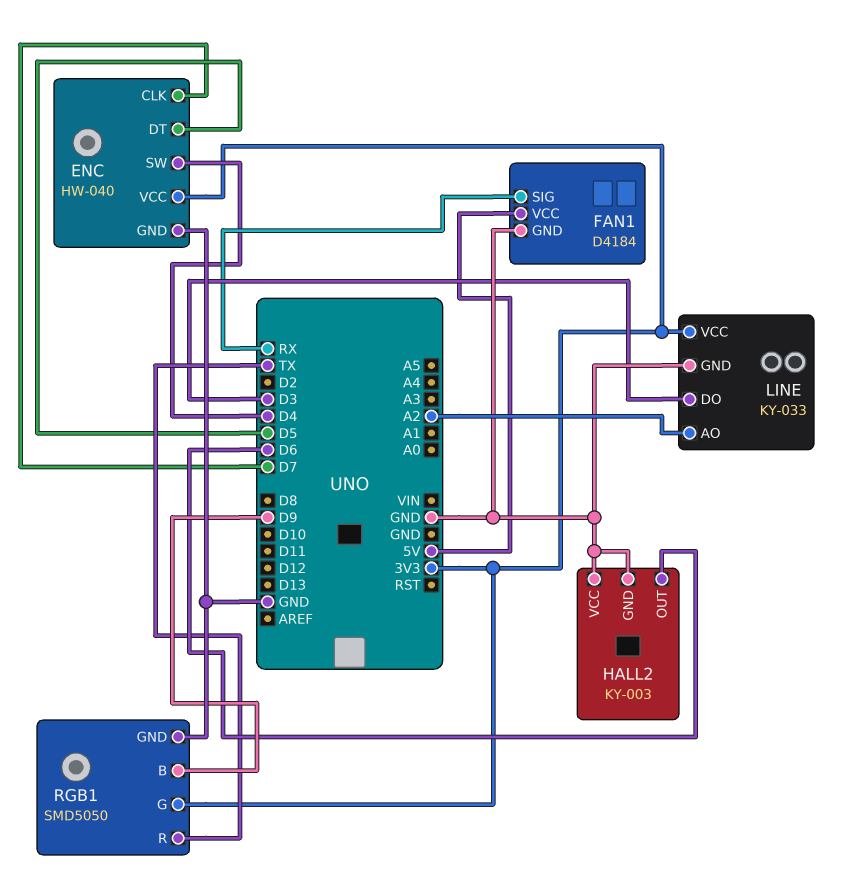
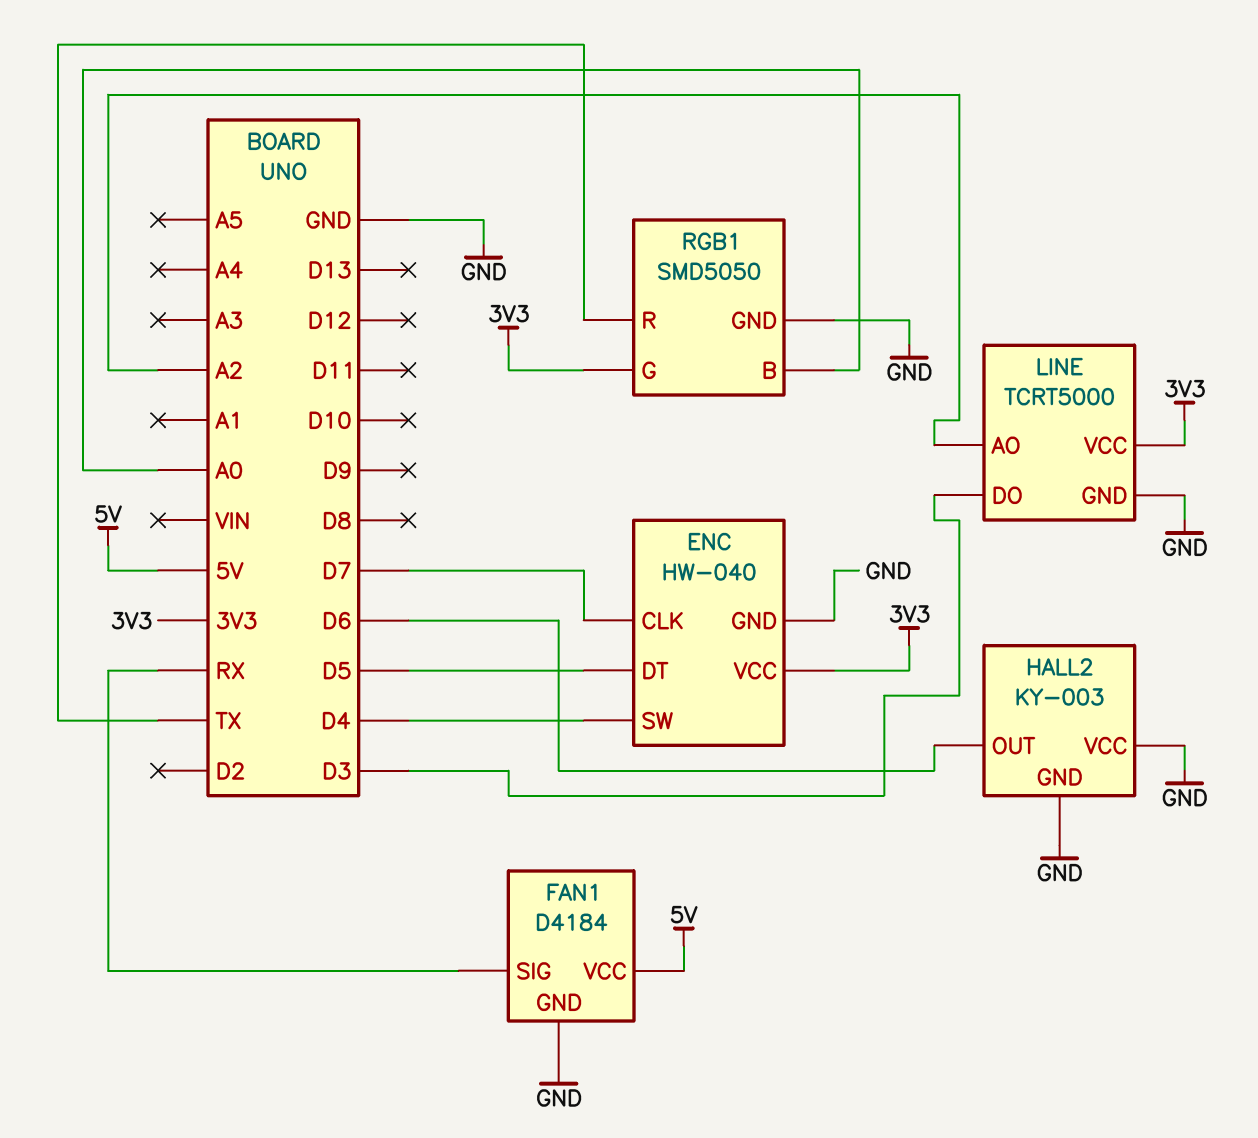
LINE: KY-033 -> TCRT5000
RGB1 pin B: D9 -> A0

